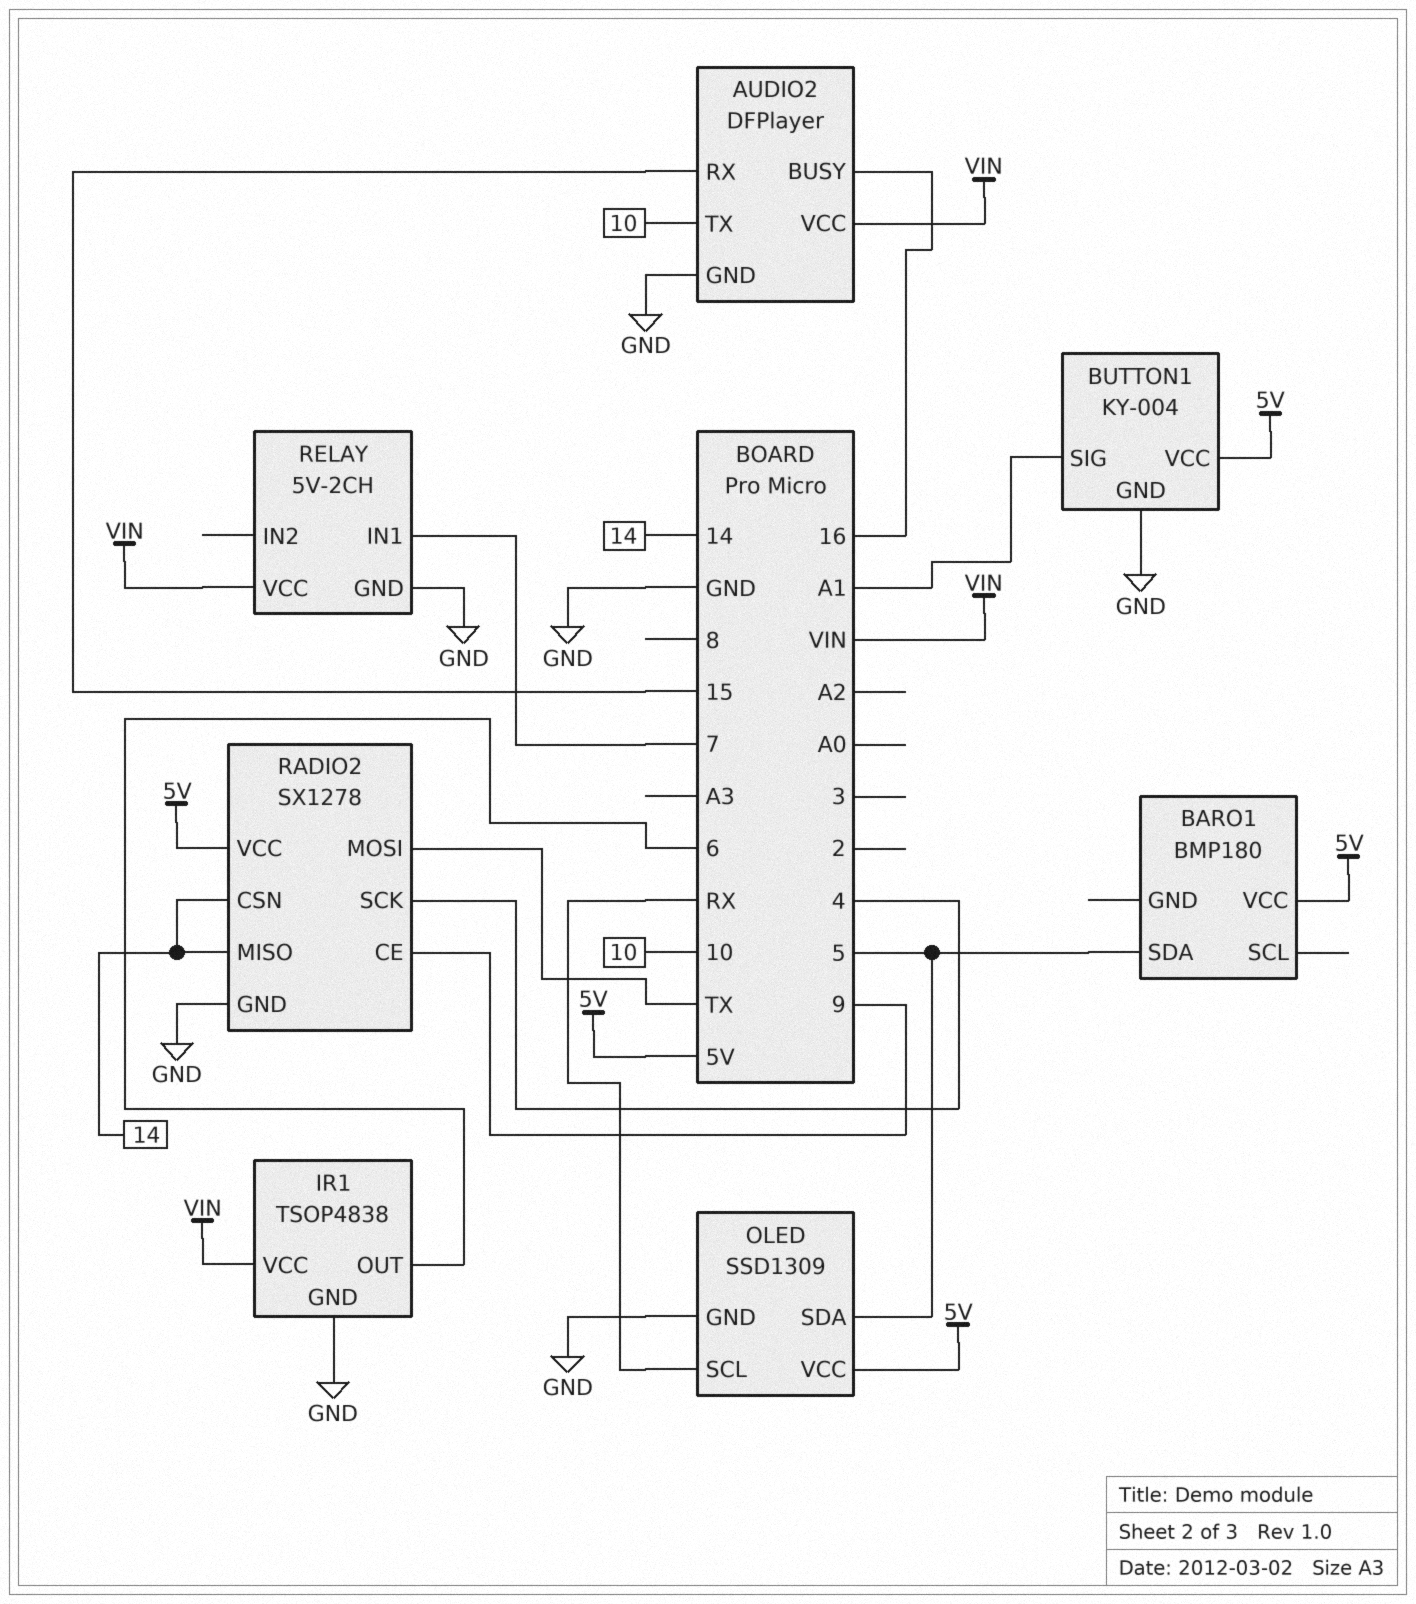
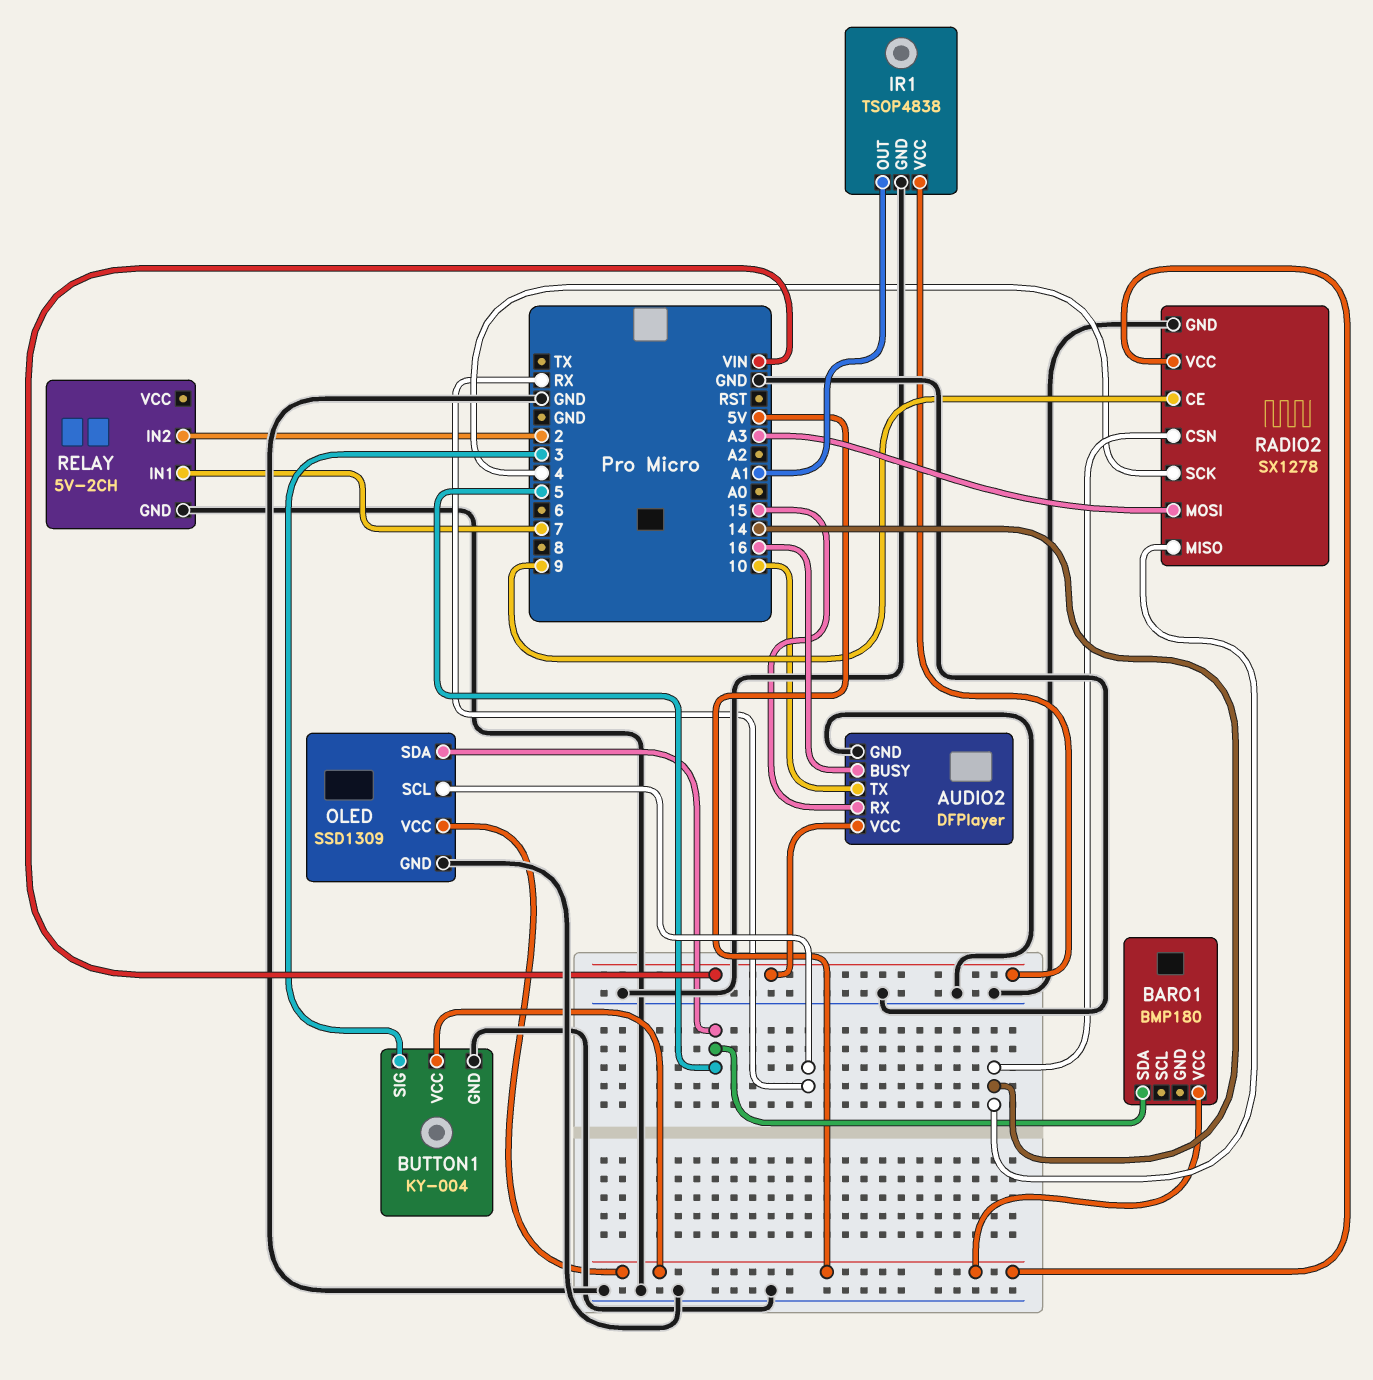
BUTTON1 pin SIG: A1 -> 3
IR1 pin OUT: 6 -> A1
RADIO2 pin MOSI: TX -> A3
RELAY pin IN2: none -> 2
RELAY pin VCC: VIN -> none

